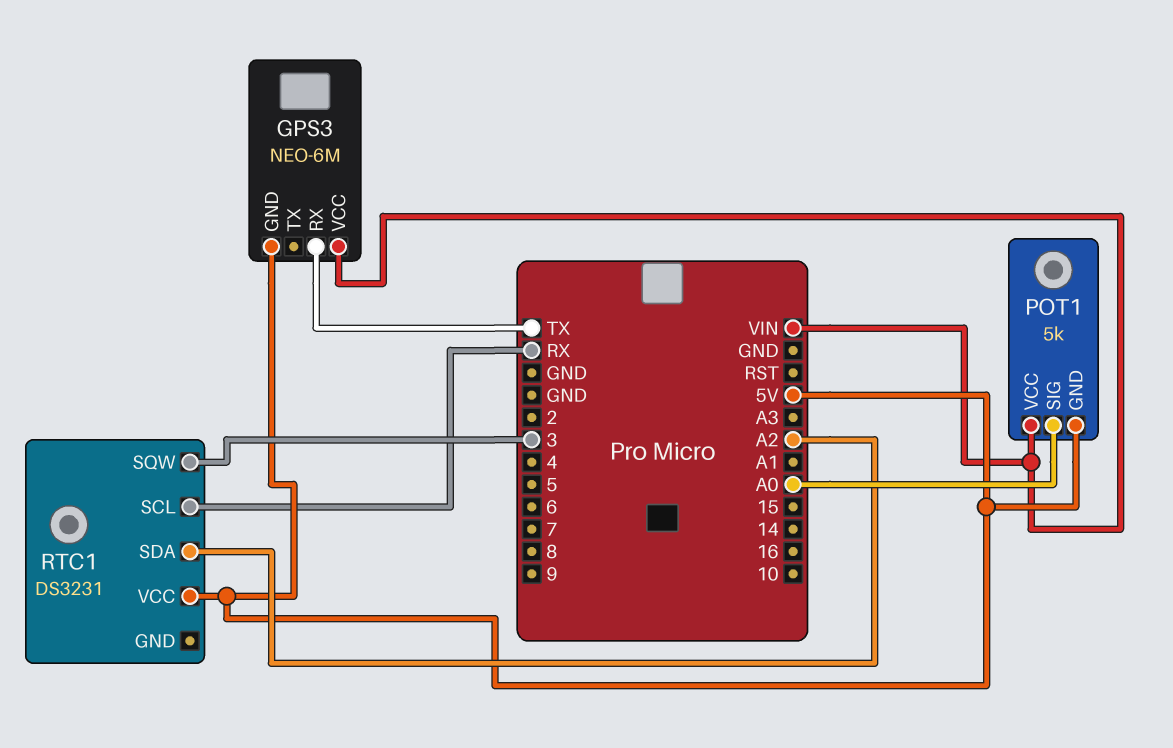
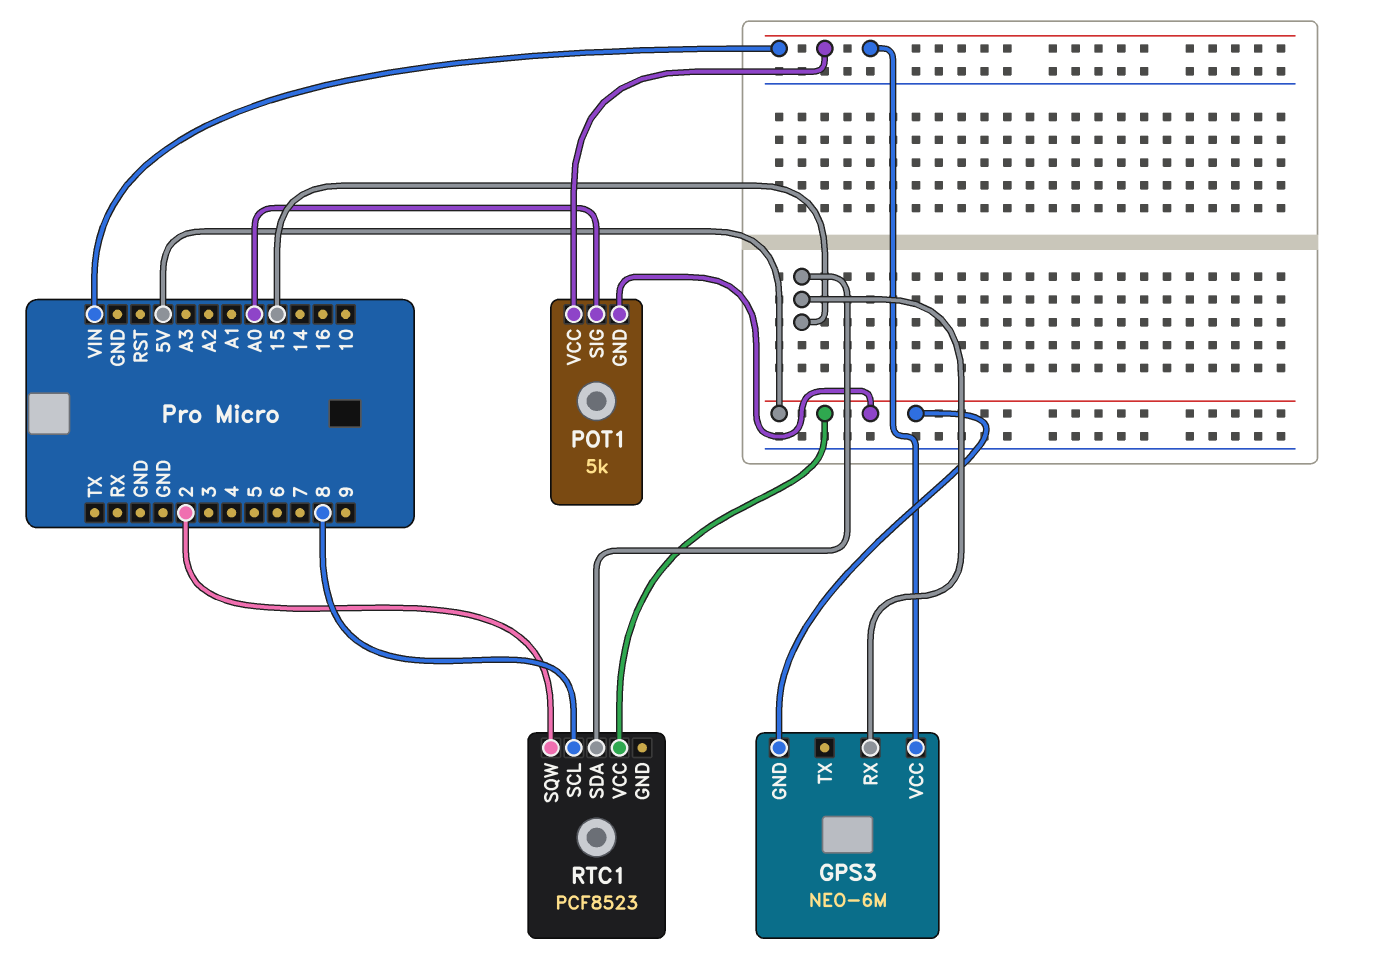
GPS3 pin RX: TX -> 15
RTC1: DS3231 -> PCF8523
RTC1 pin SCL: RX -> 8
RTC1 pin SDA: A2 -> 15
RTC1 pin SQW: 3 -> 2

